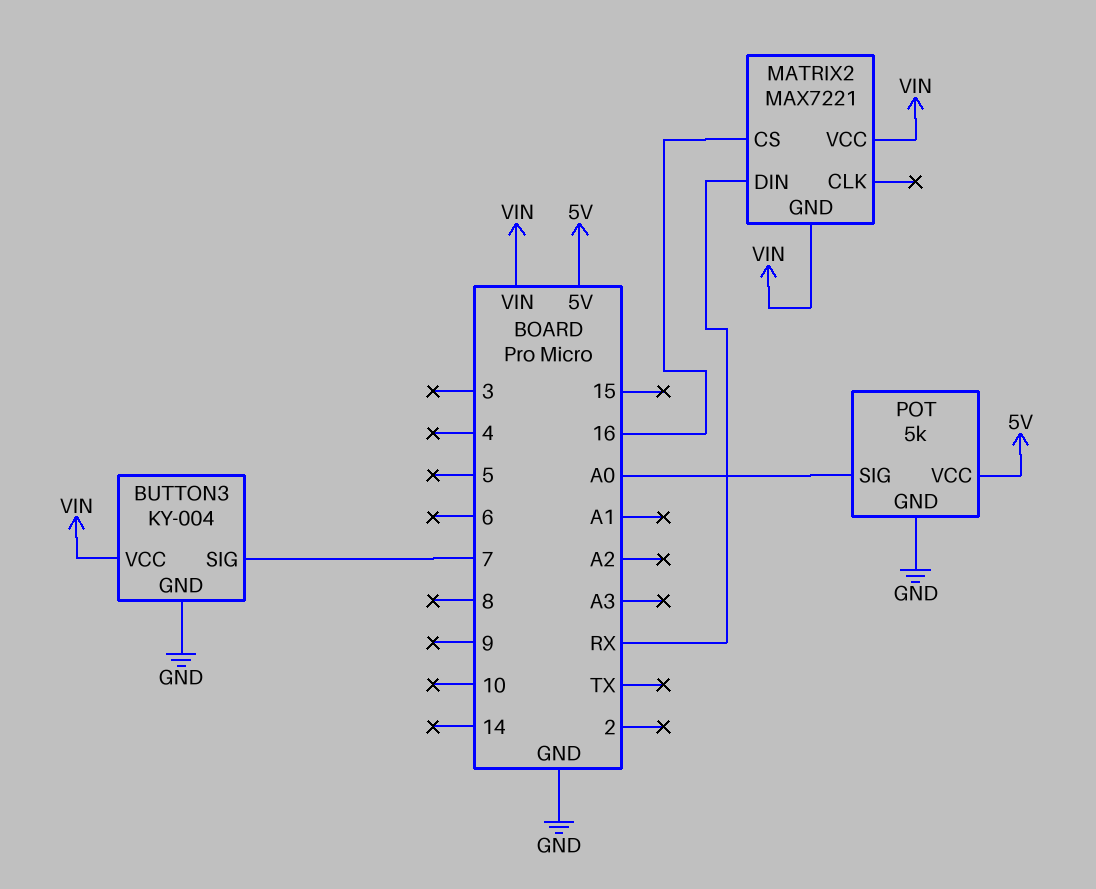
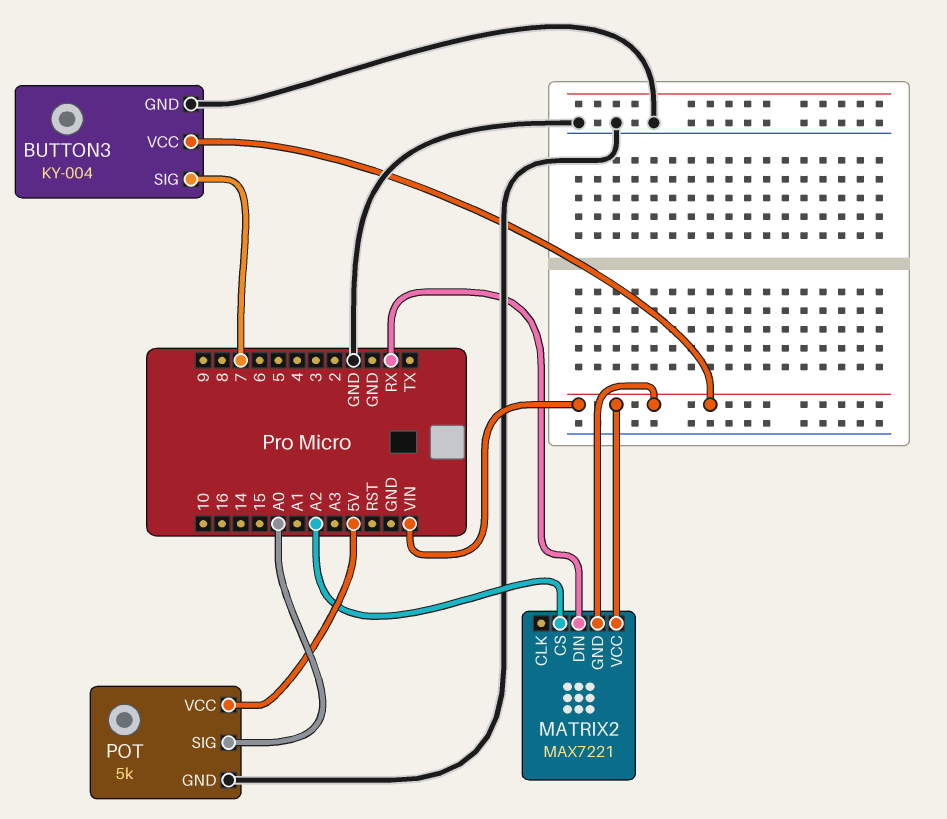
MATRIX2 pin CS: 16 -> A2

